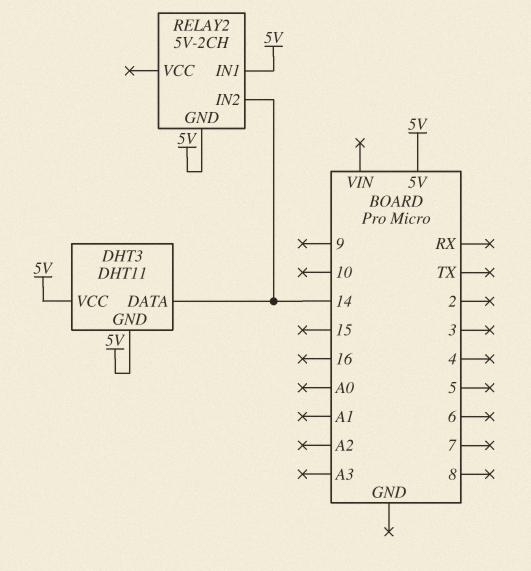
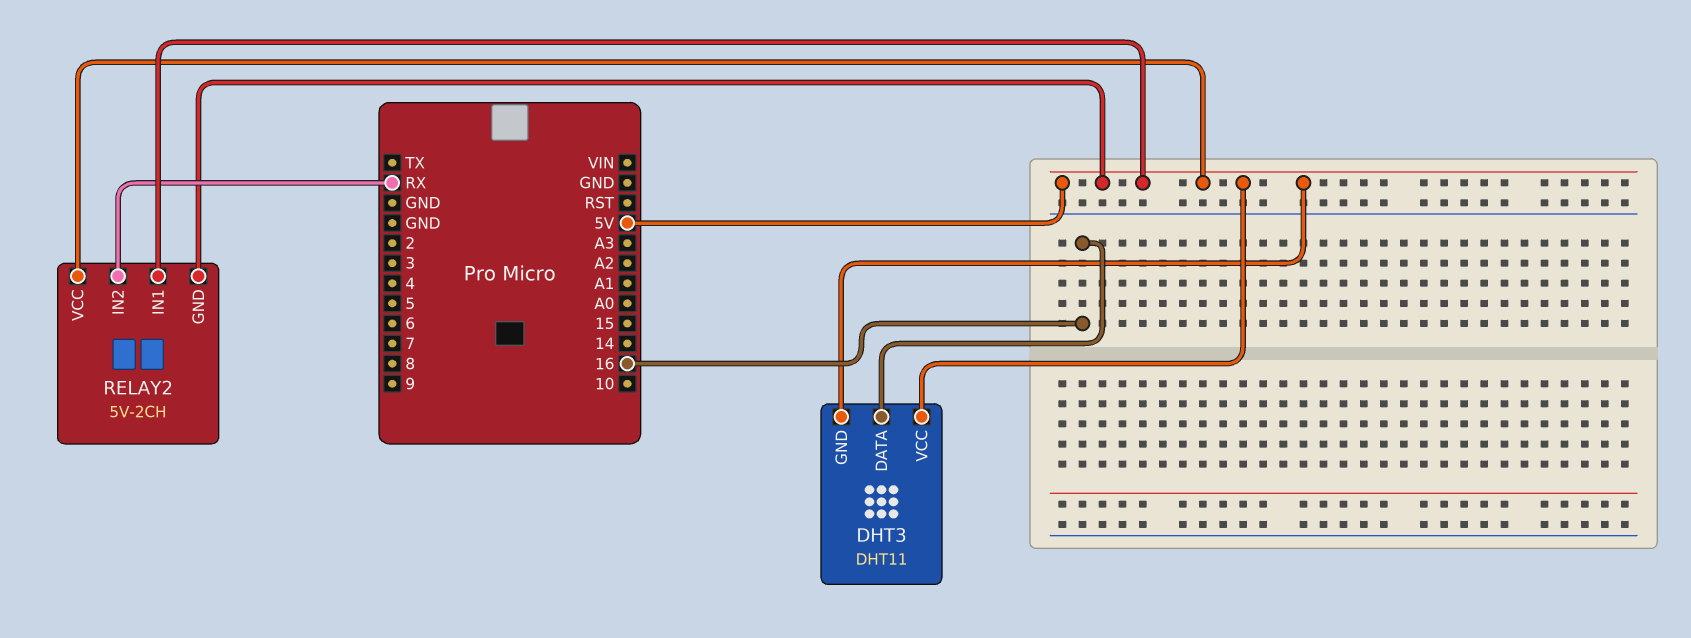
DHT3 pin DATA: 14 -> 16
RELAY2 pin IN2: 14 -> RX
RELAY2 pin VCC: none -> 5V

